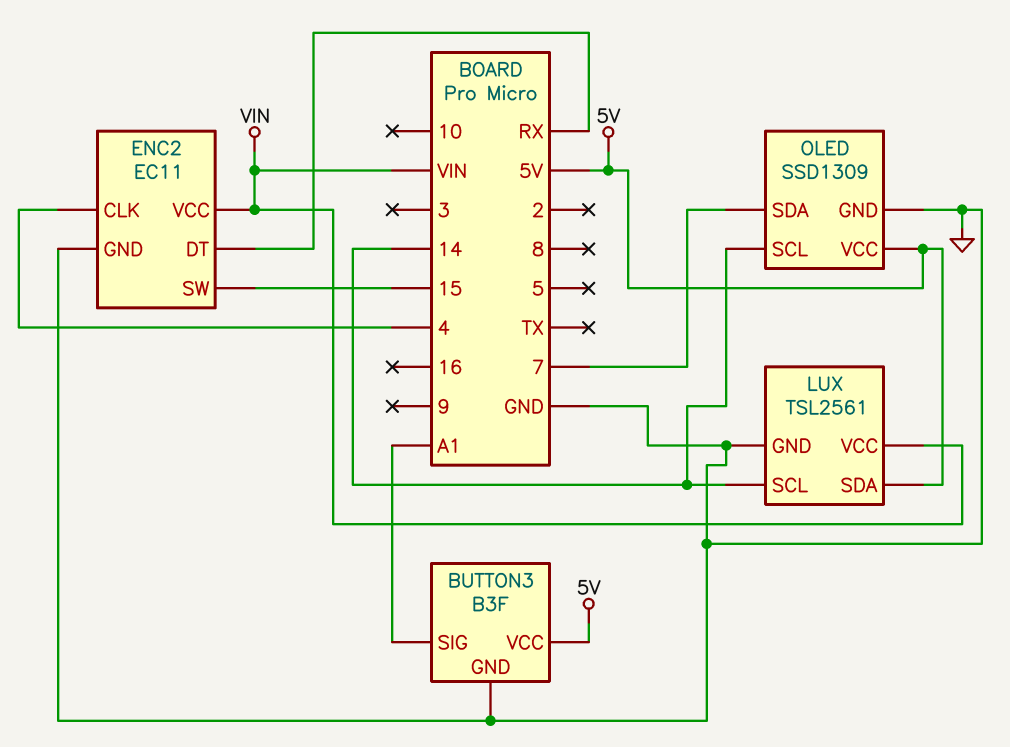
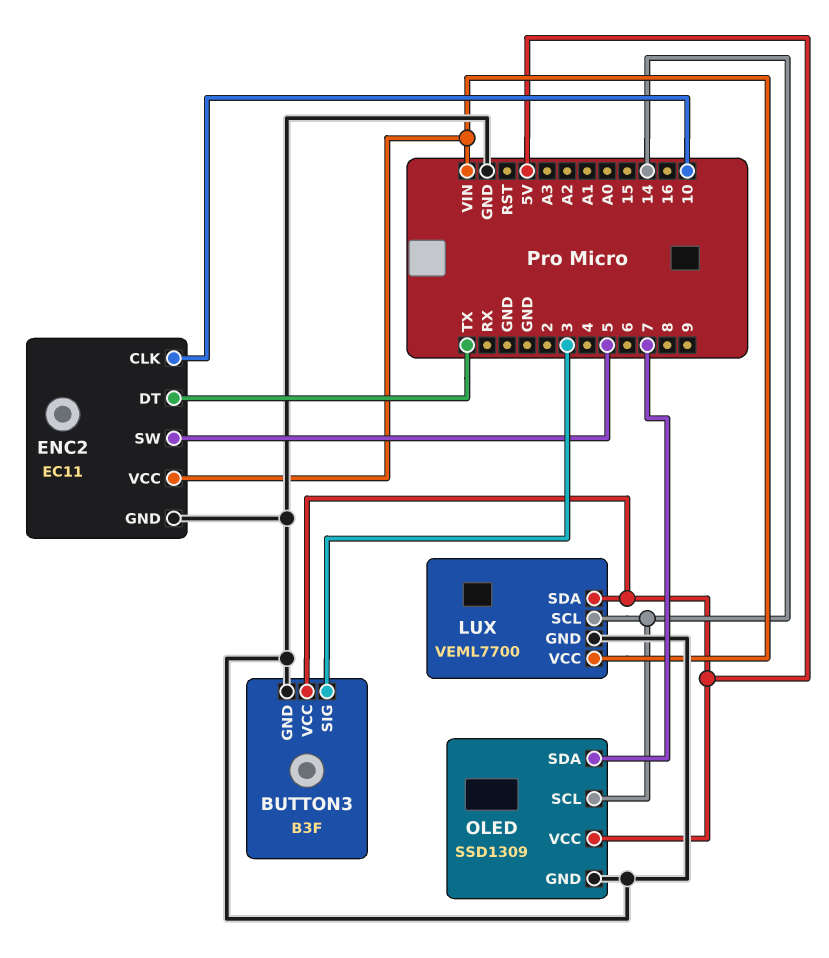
BUTTON3 pin SIG: A1 -> 3
ENC2 pin CLK: 4 -> 10
ENC2 pin DT: RX -> TX
ENC2 pin SW: 15 -> 5
LUX: TSL2561 -> VEML7700

